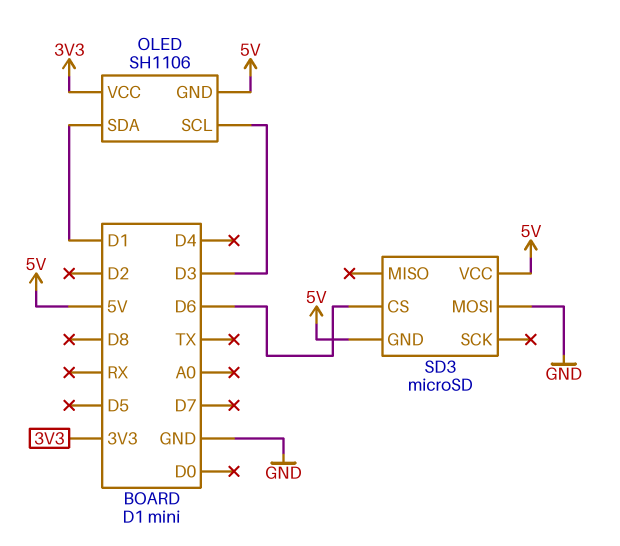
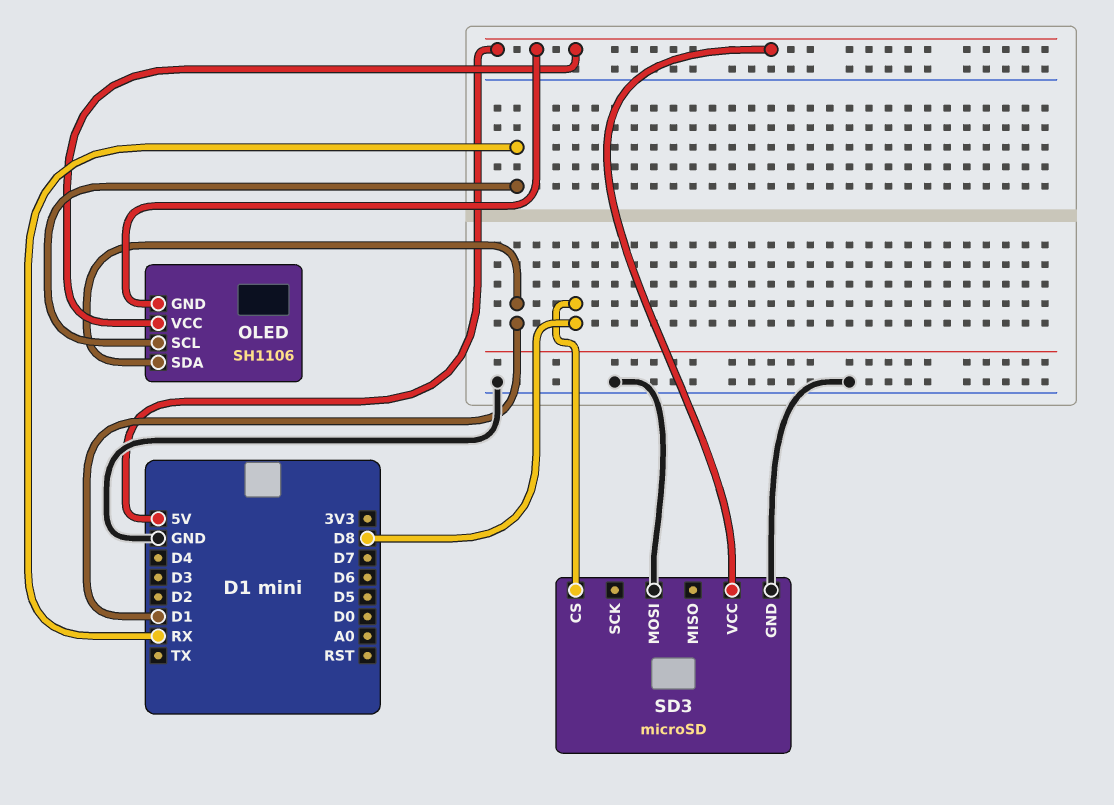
OLED pin SCL: D3 -> RX
OLED pin VCC: 3V3 -> 5V
SD3 pin CS: D6 -> D8
SD3 pin GND: 5V -> GND

